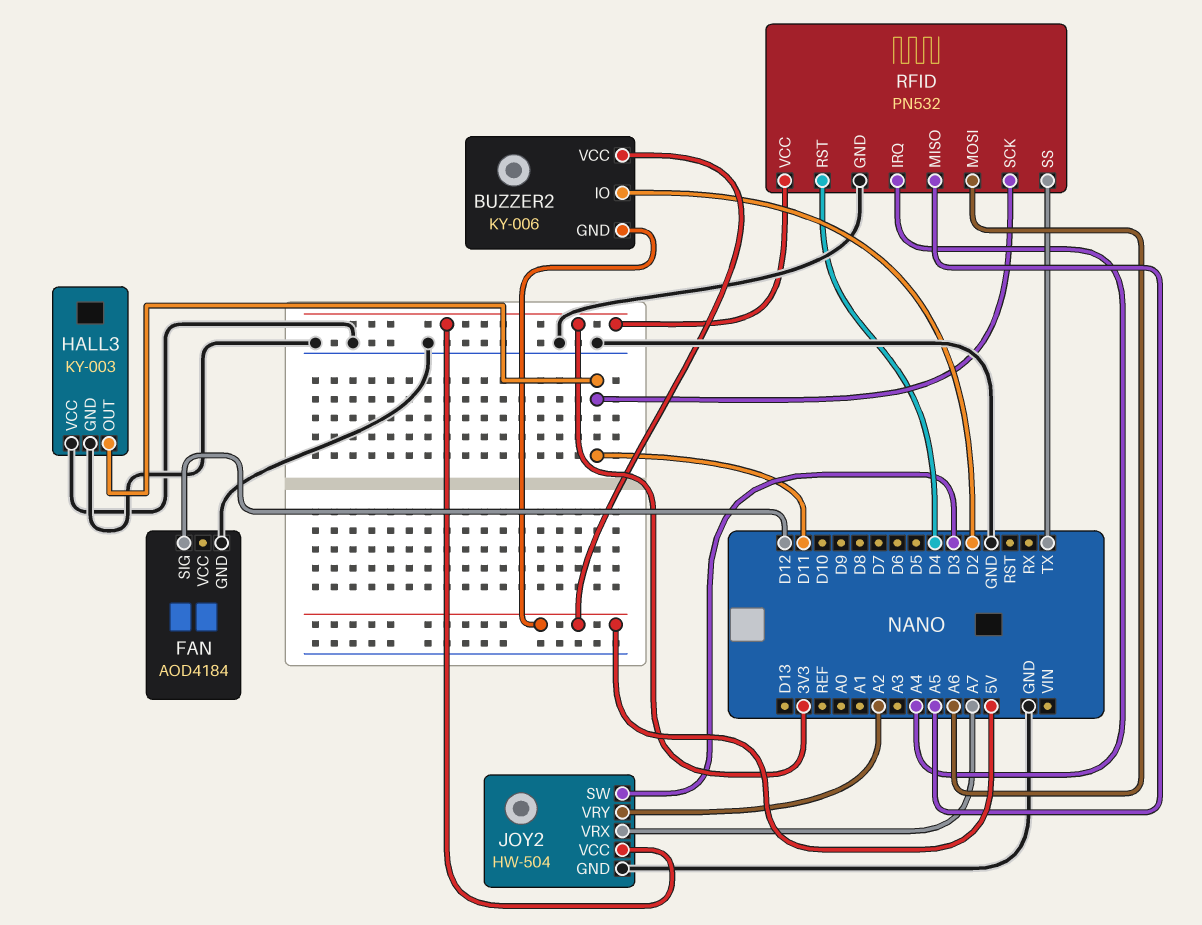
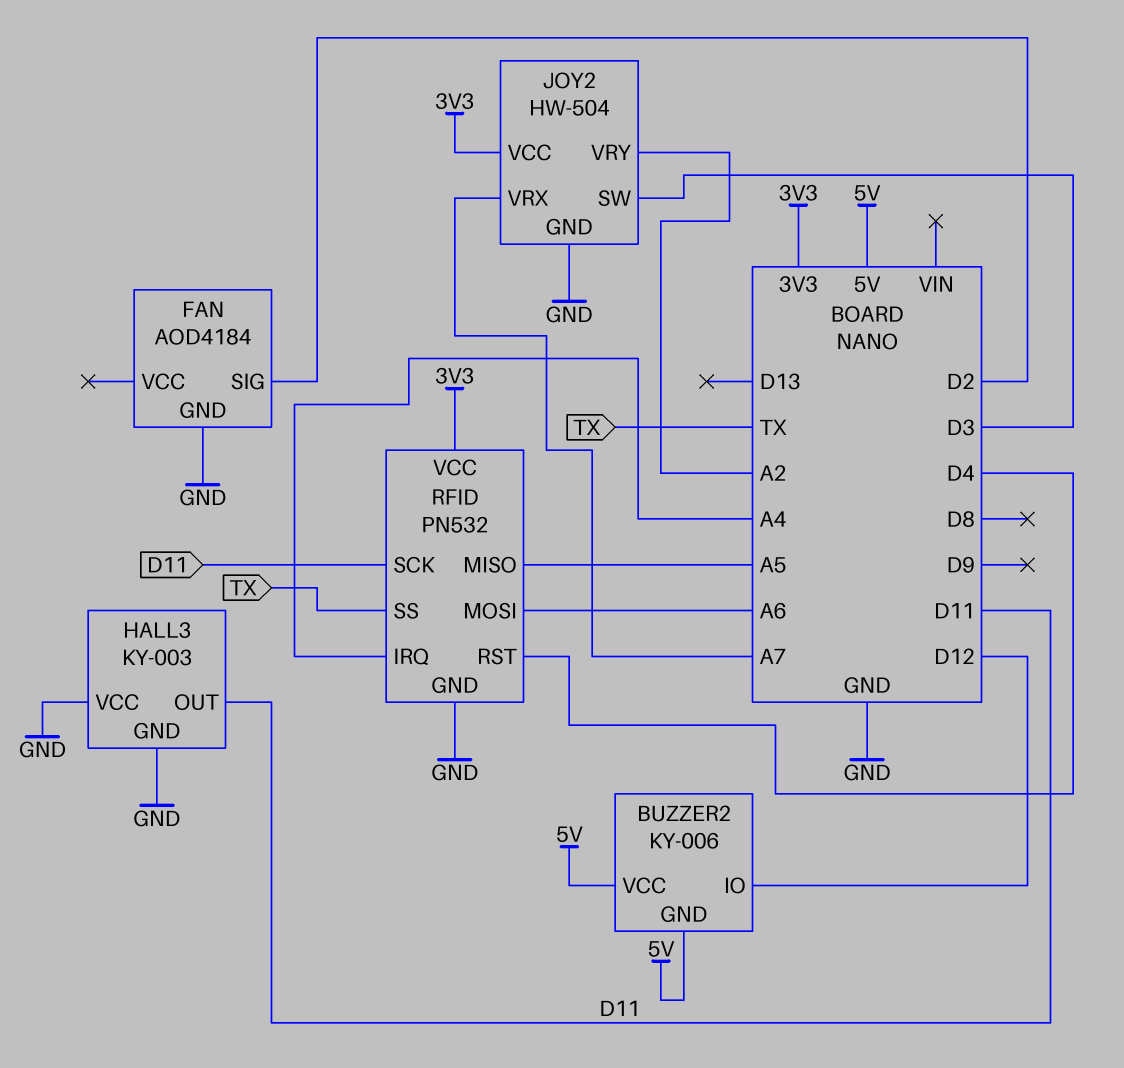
BUZZER2 pin IO: D2 -> D12
FAN pin SIG: D12 -> D2

